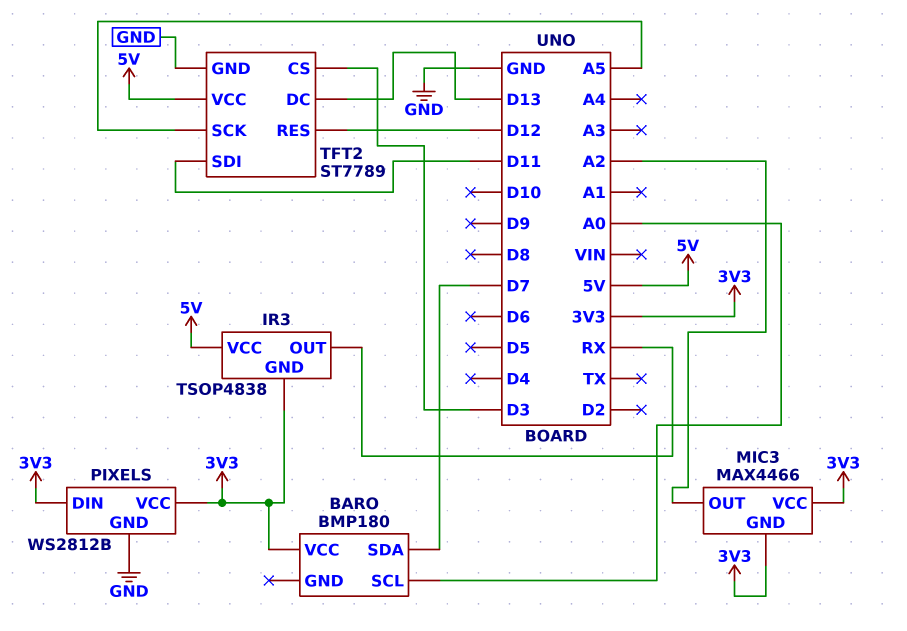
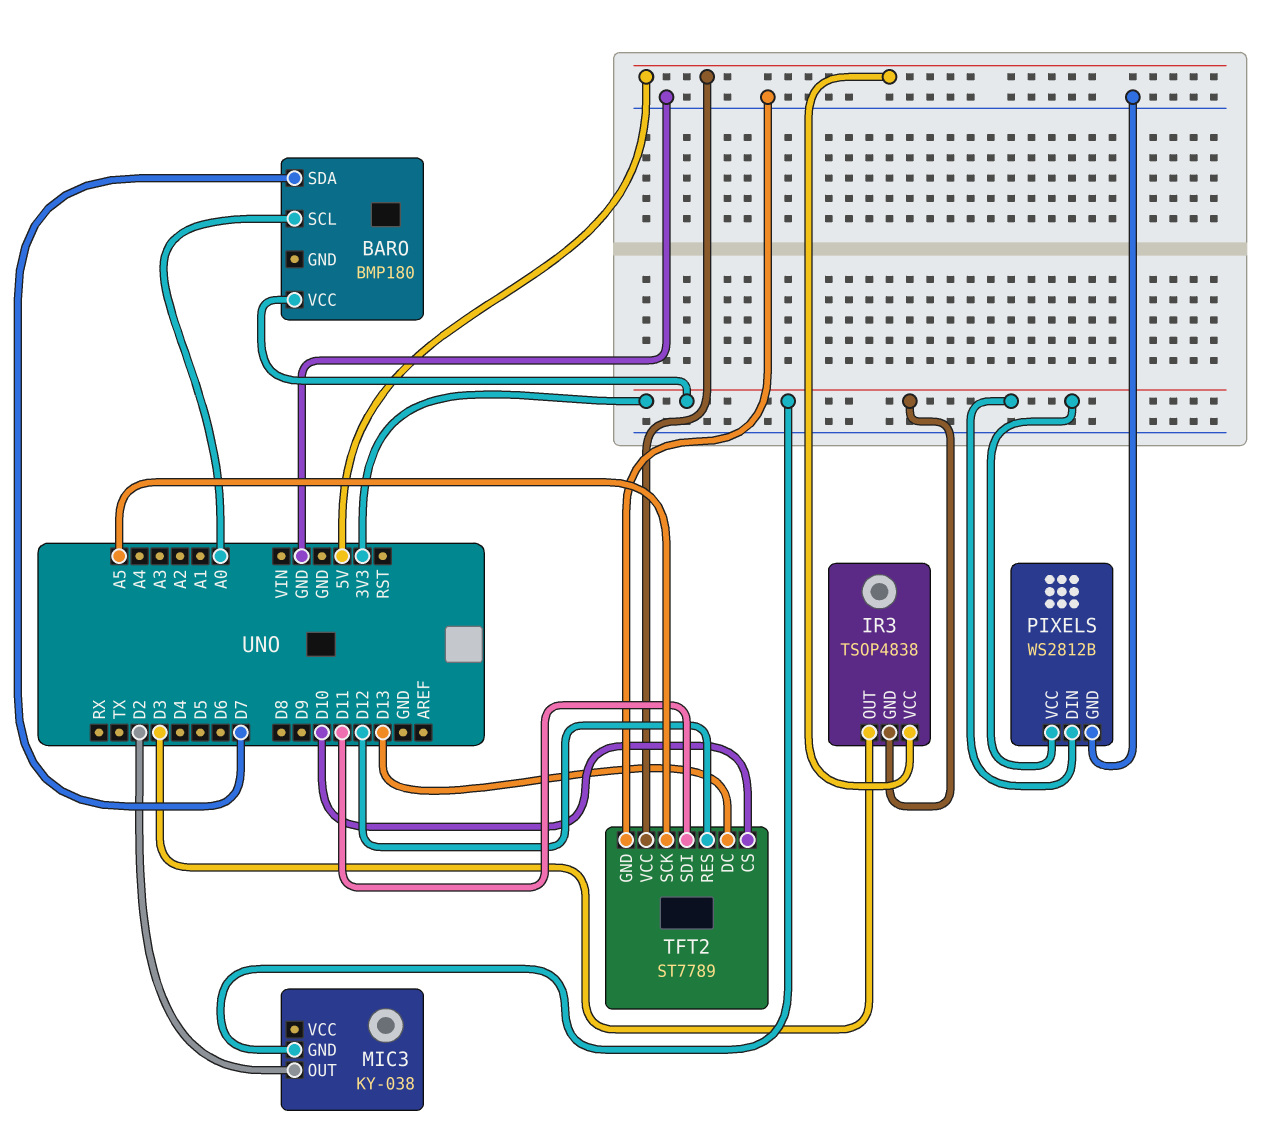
IR3 pin OUT: RX -> D3
MIC3: MAX4466 -> KY-038
MIC3 pin OUT: A2 -> D2
MIC3 pin VCC: 3V3 -> none
TFT2 pin CS: D3 -> D10

